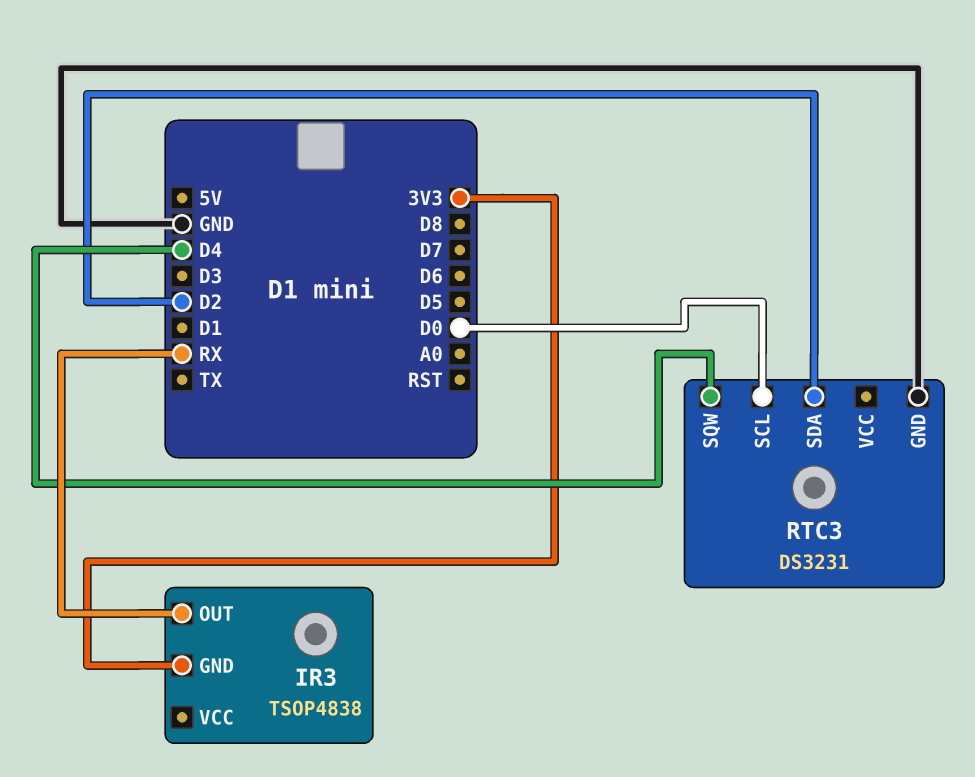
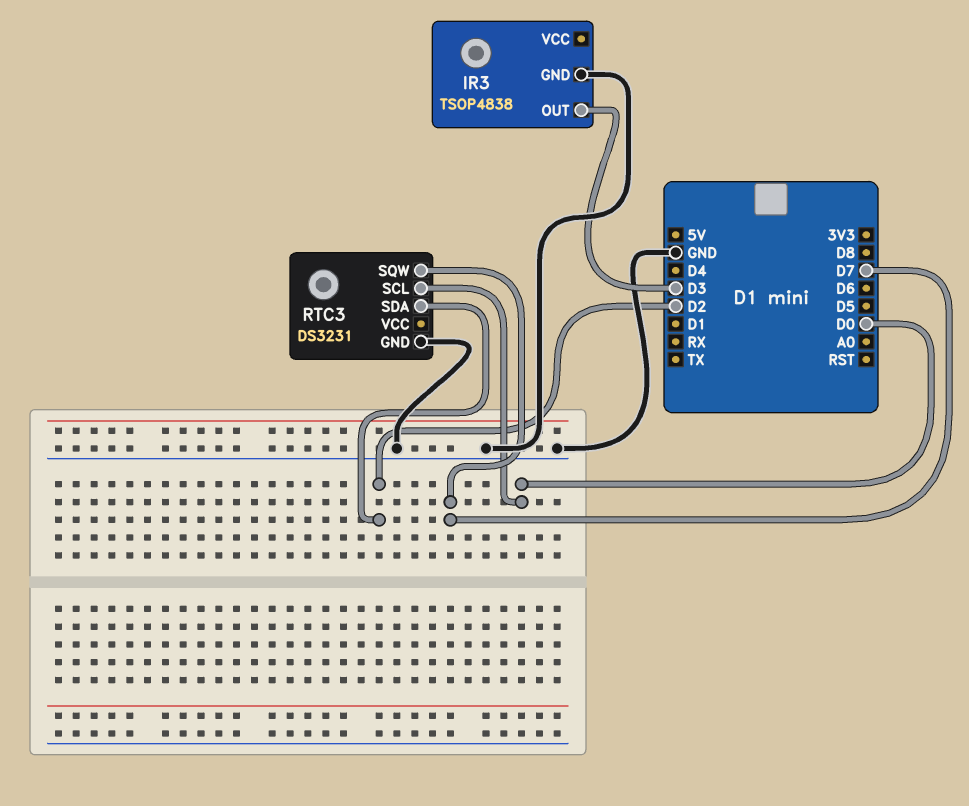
IR3 pin GND: 3V3 -> GND
IR3 pin OUT: RX -> D3
RTC3 pin SQW: D4 -> D7

